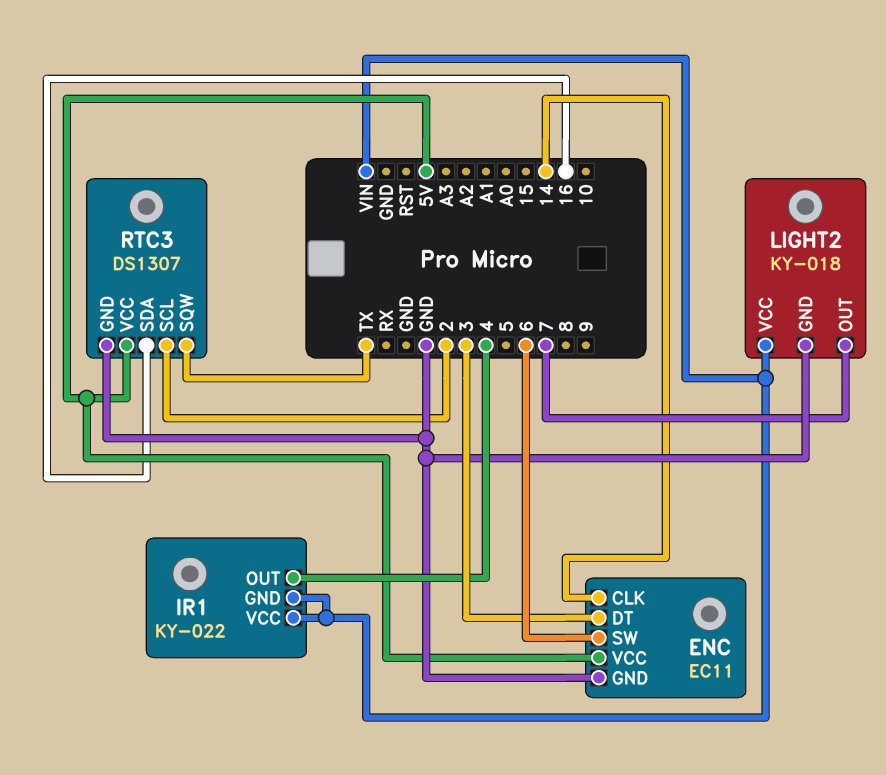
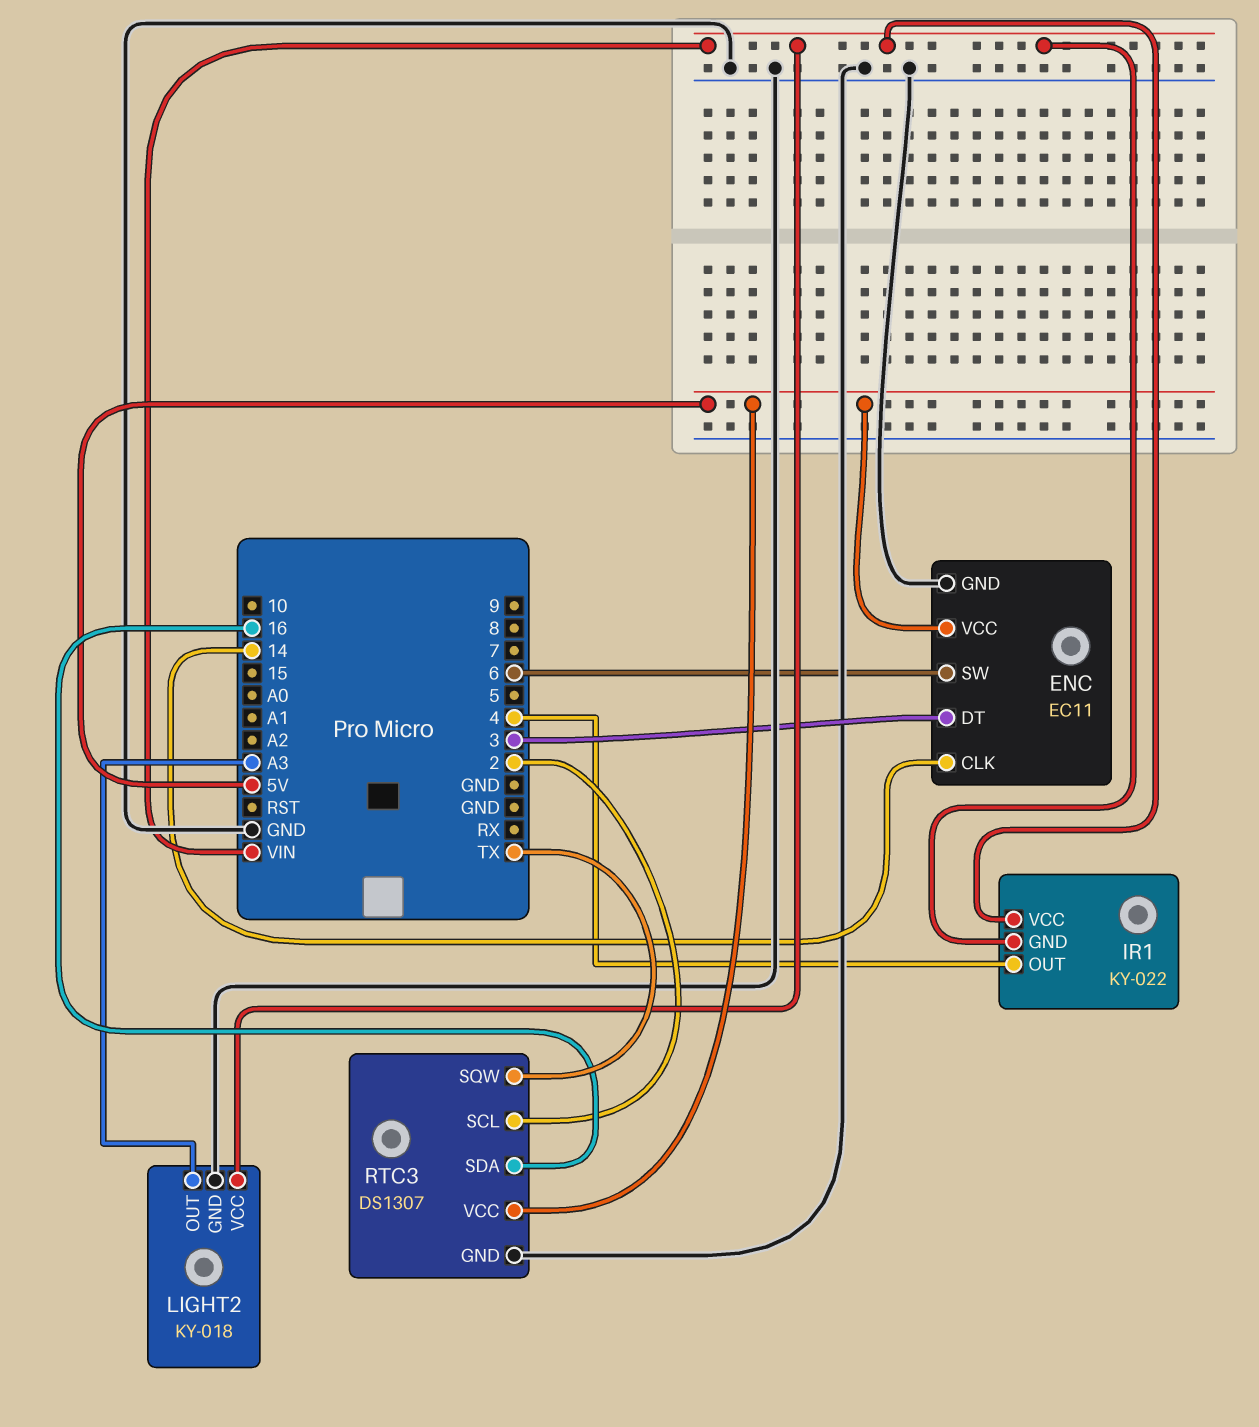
LIGHT2 pin OUT: 7 -> A3

